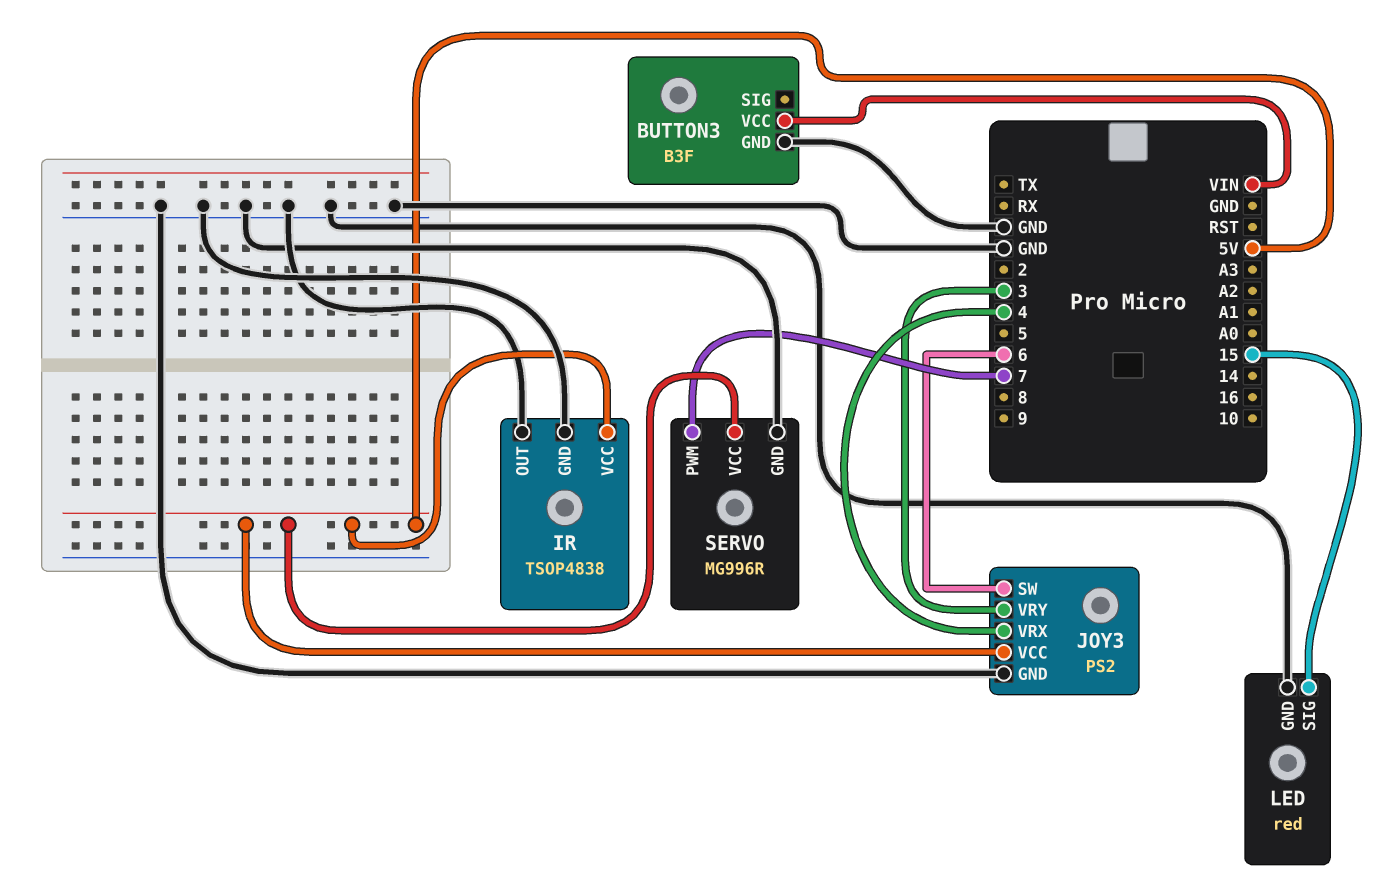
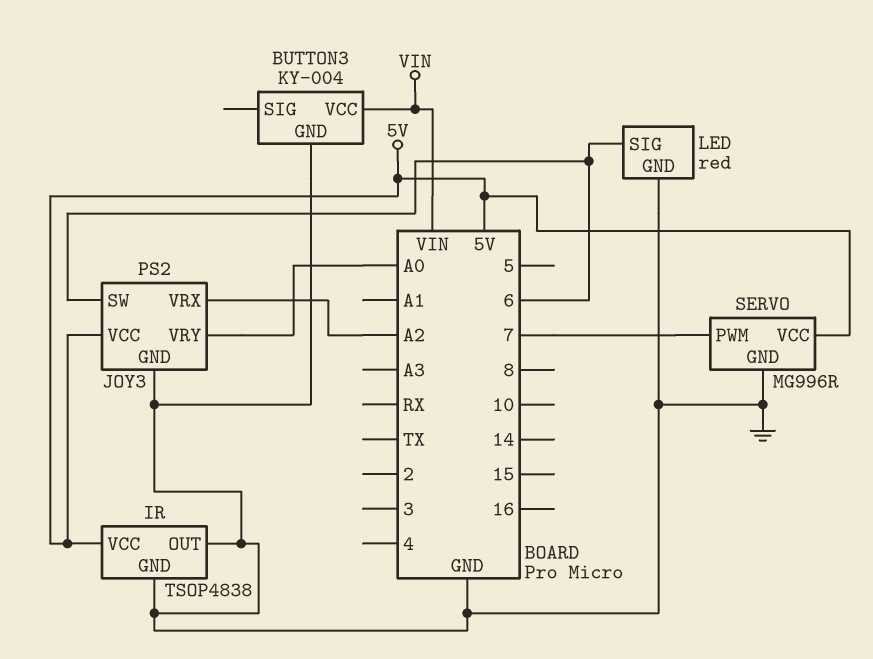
BUTTON3: B3F -> KY-004
JOY3 pin VRX: 4 -> A2
JOY3 pin VRY: 3 -> A0
LED pin SIG: 15 -> 6

